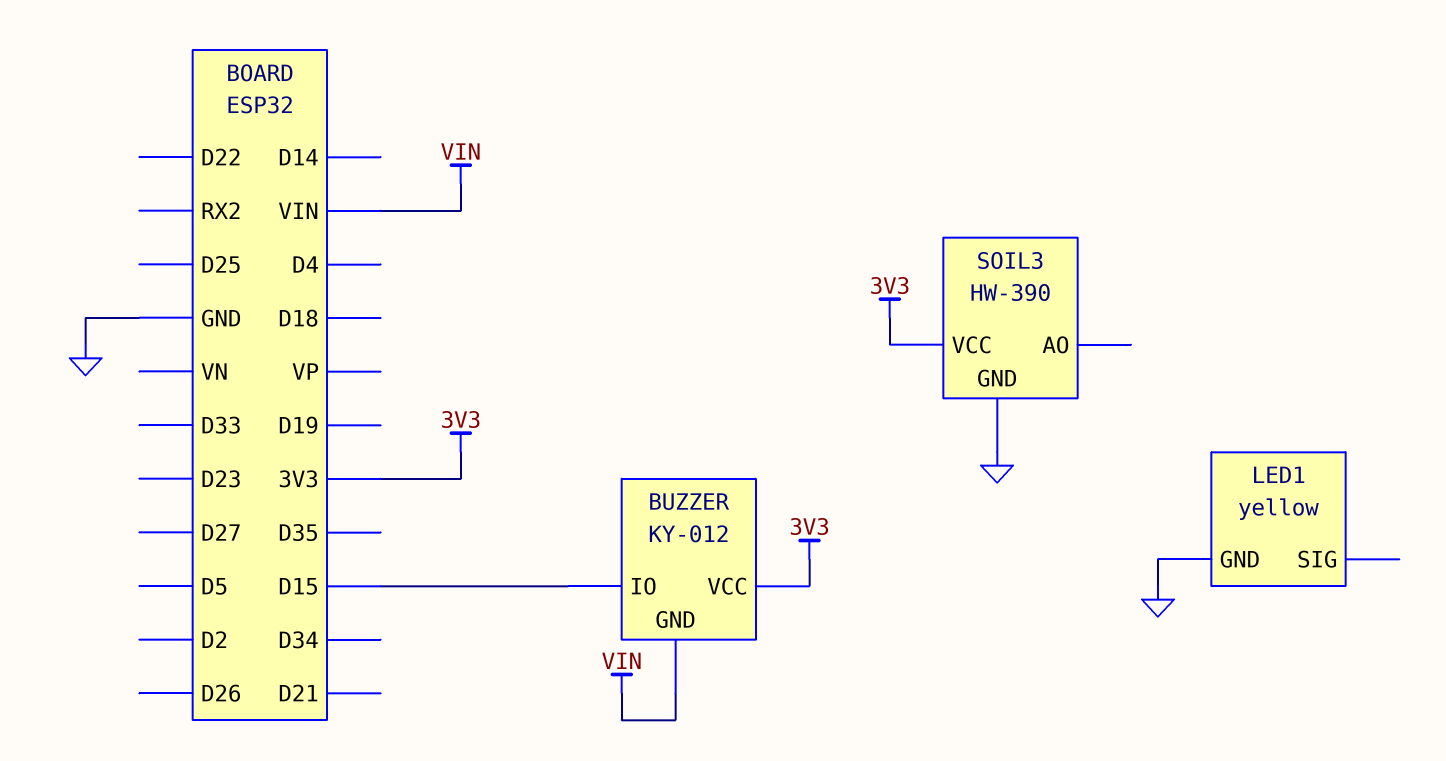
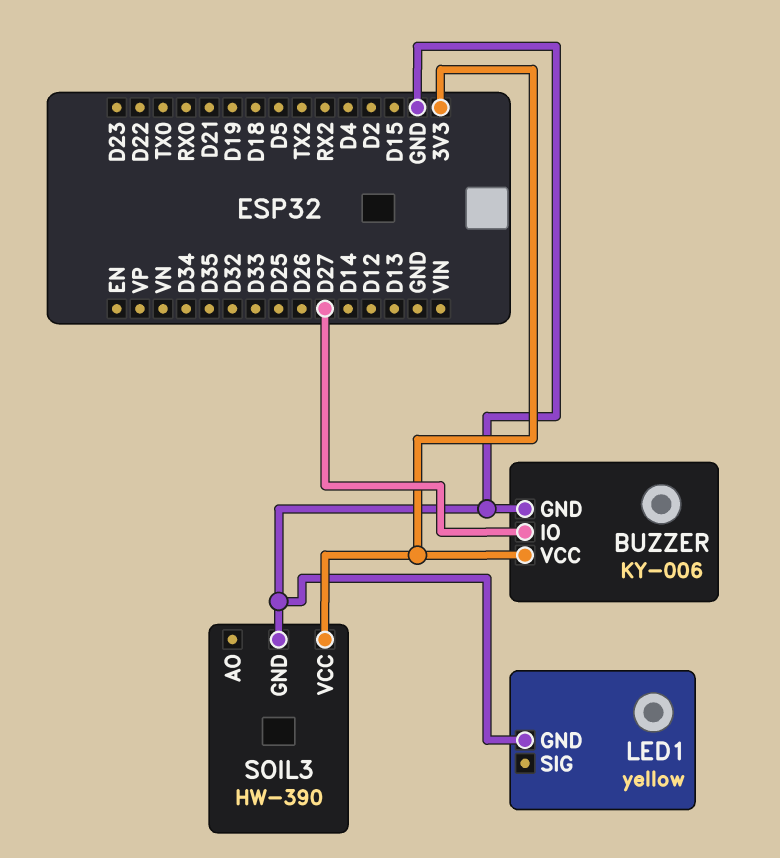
BUZZER: KY-012 -> KY-006
BUZZER pin GND: VIN -> GND
BUZZER pin IO: D15 -> D27

